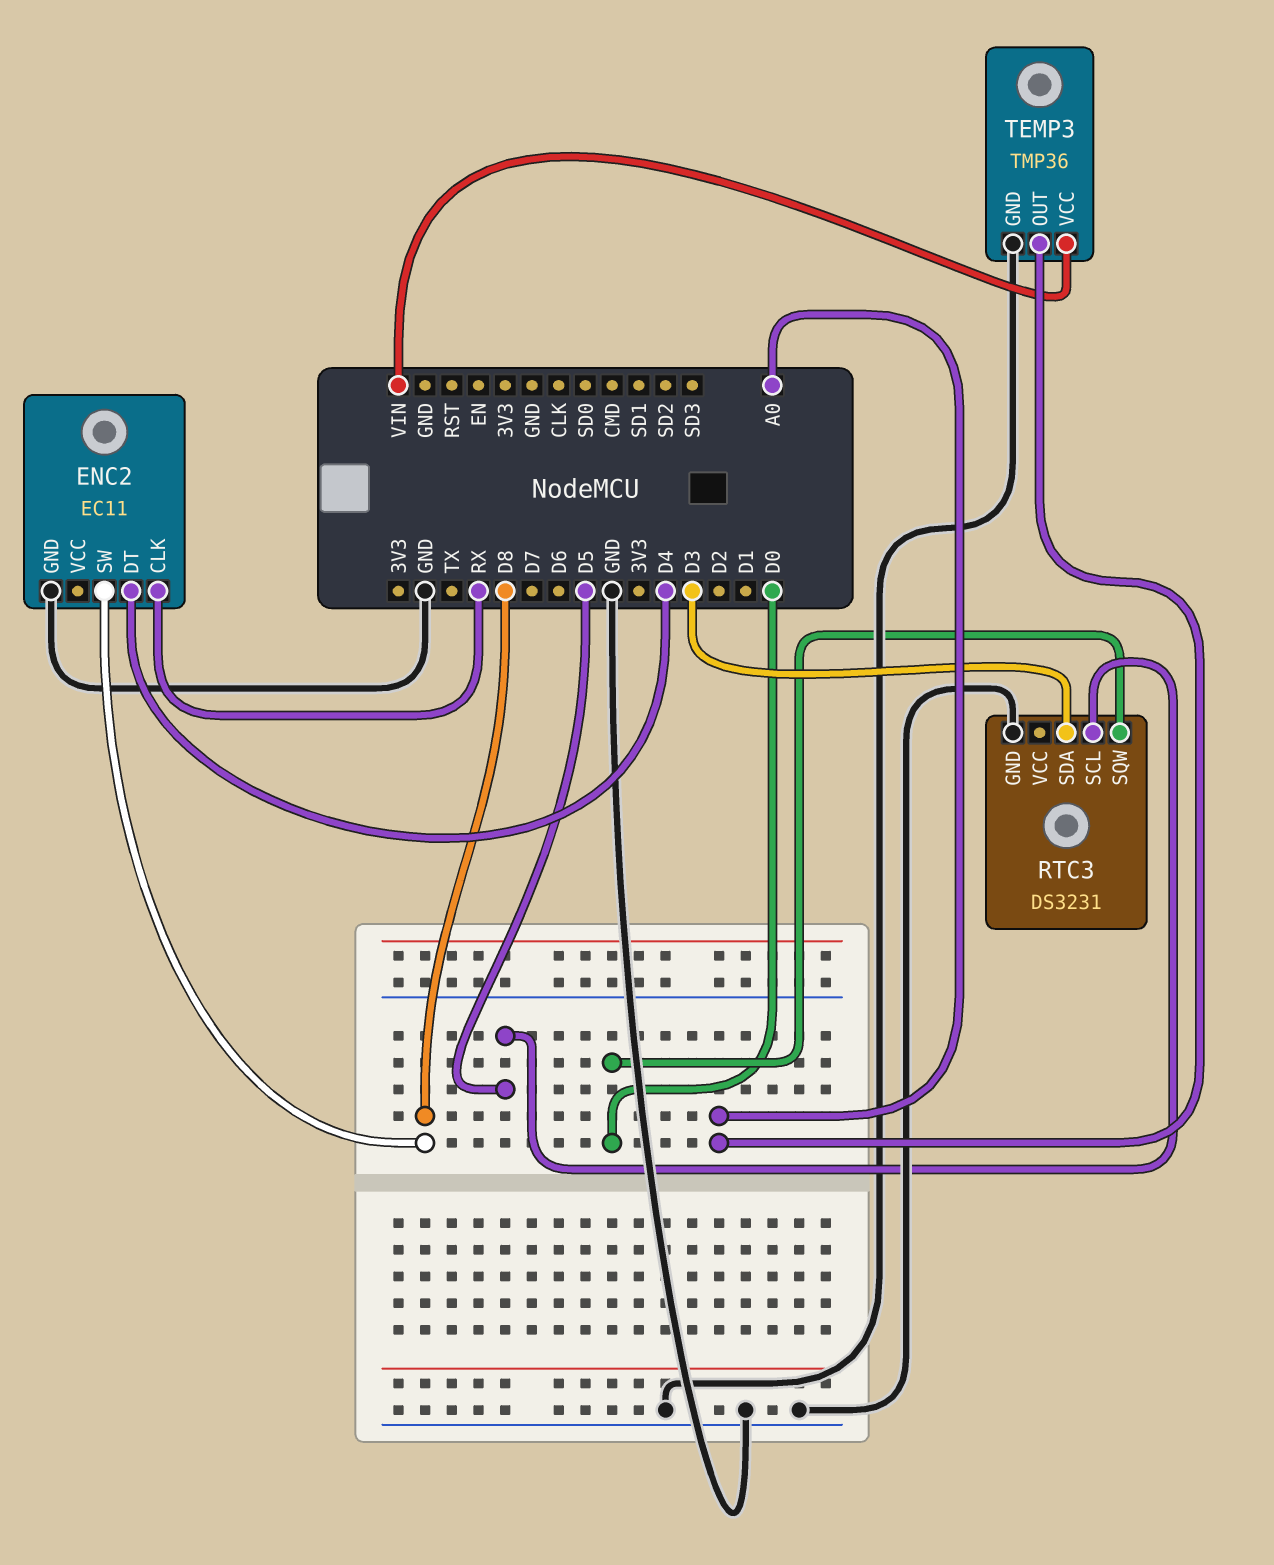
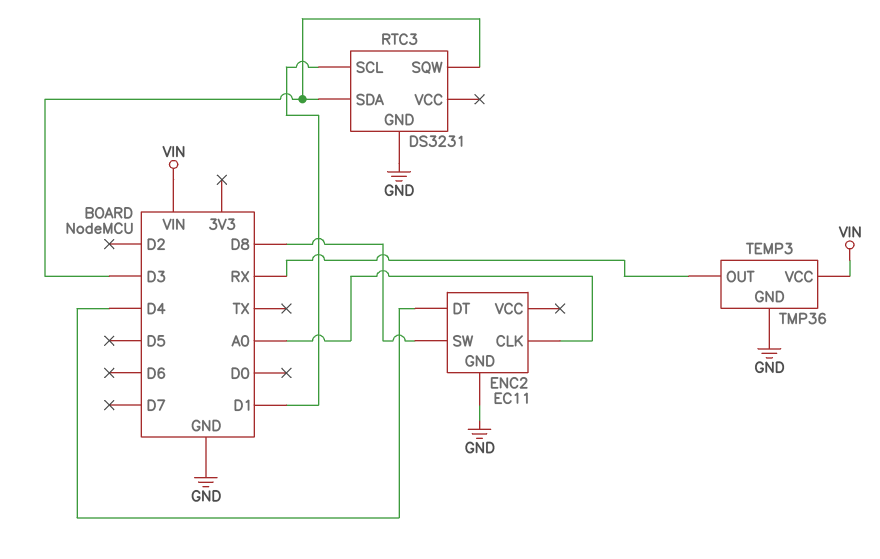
ENC2 pin CLK: RX -> A0
RTC3 pin SCL: D5 -> D1
RTC3 pin SQW: D0 -> D3
TEMP3 pin OUT: A0 -> RX

